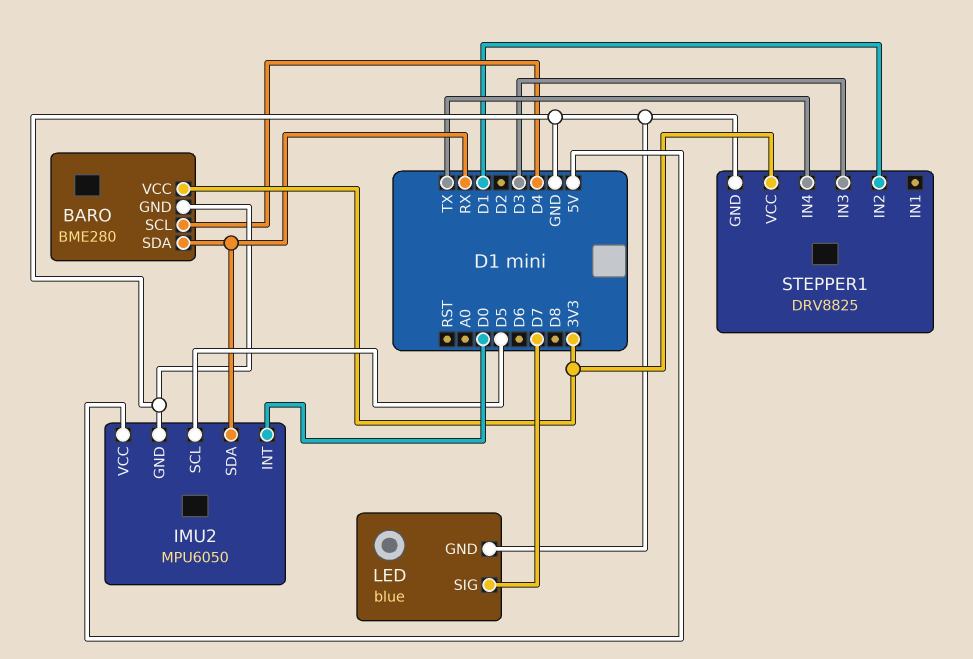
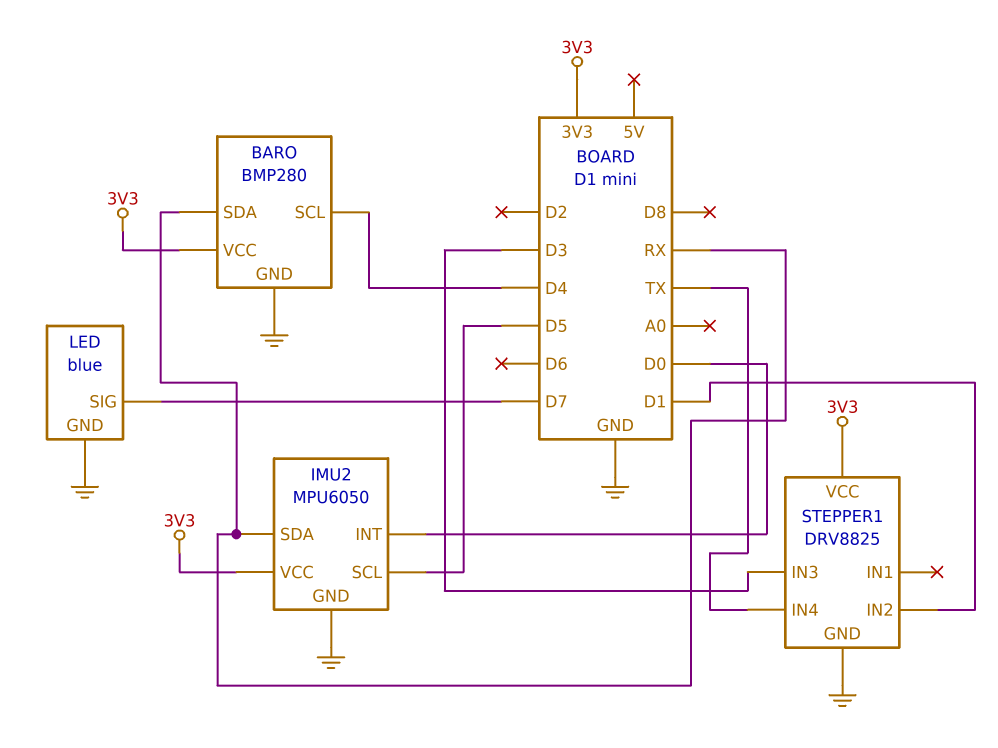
BARO: BME280 -> BMP280
IMU2 pin VCC: 5V -> 3V3

